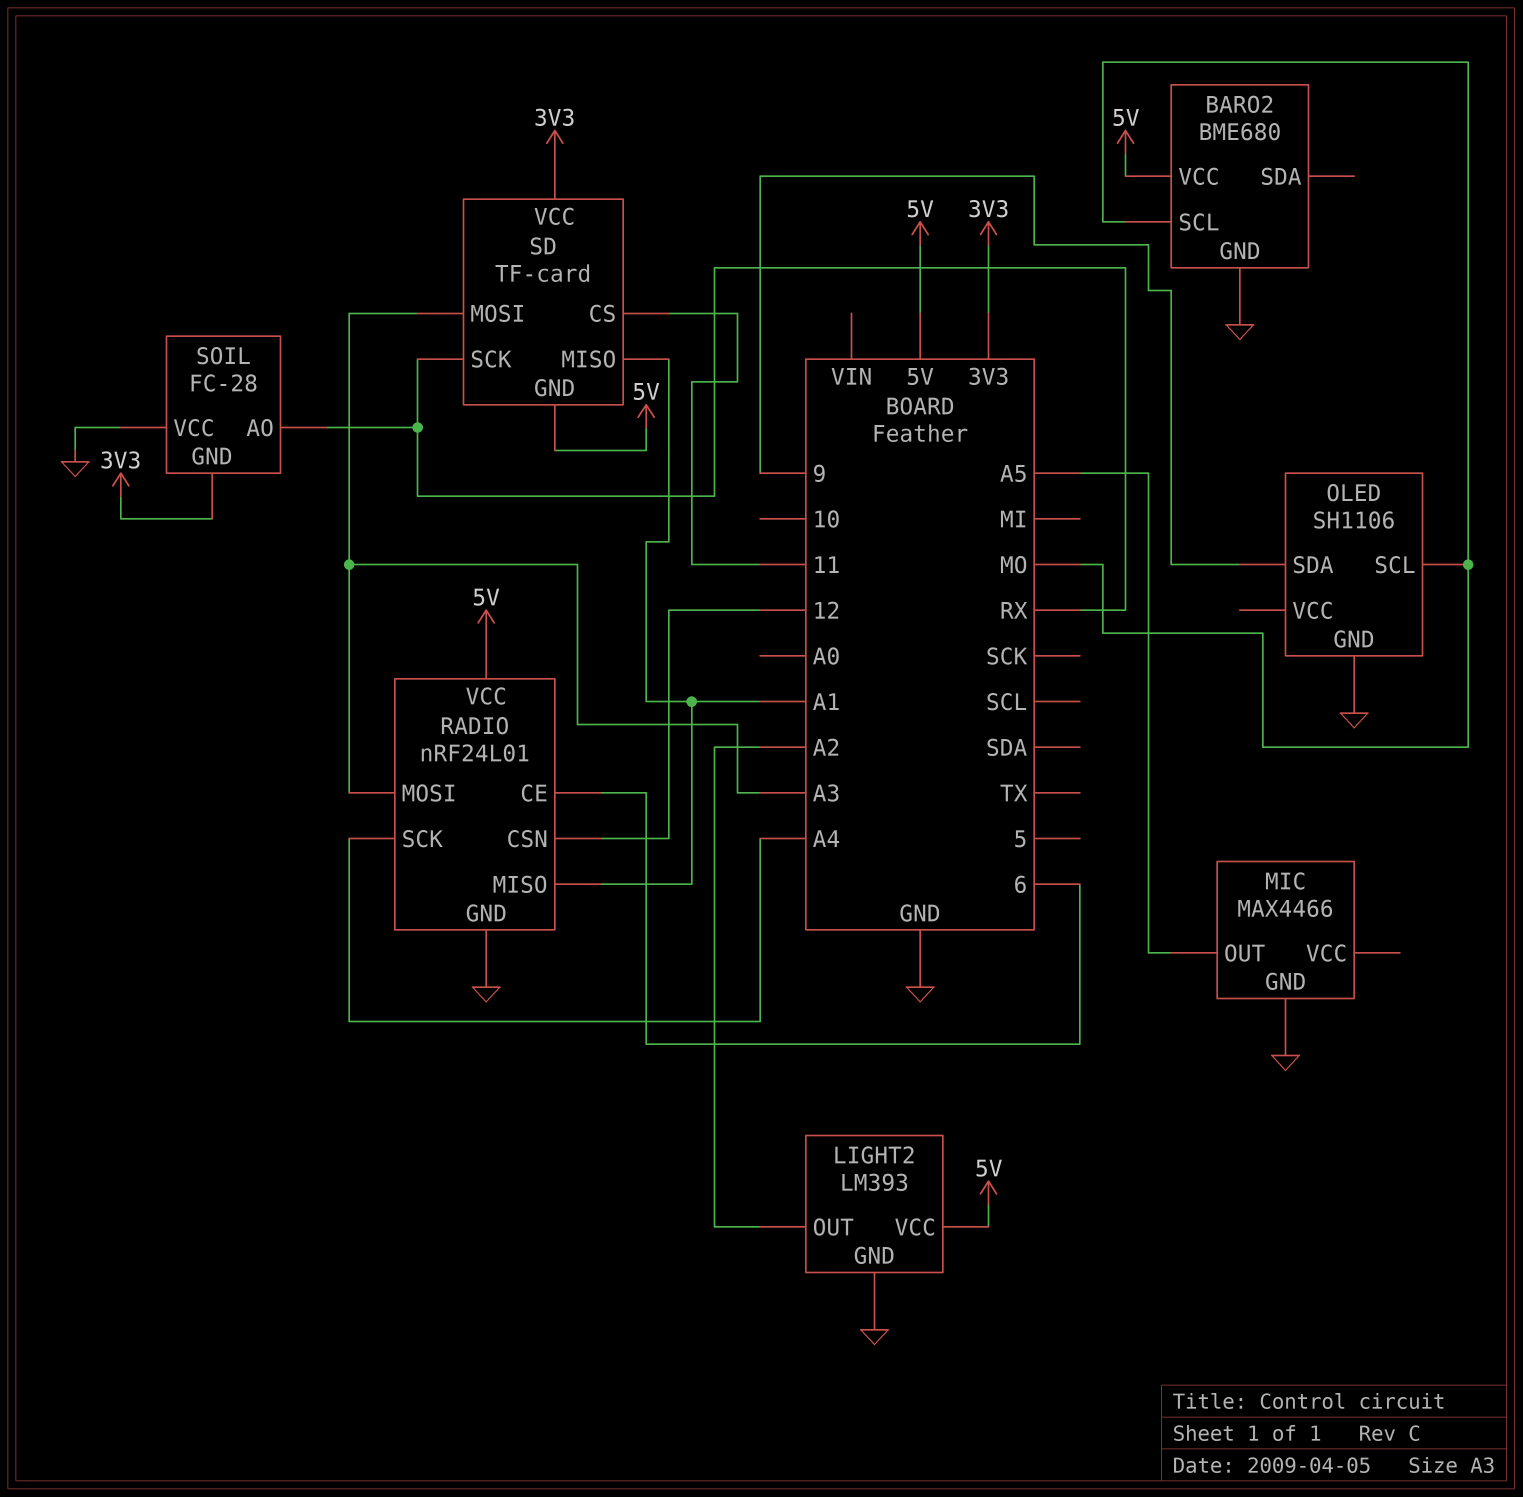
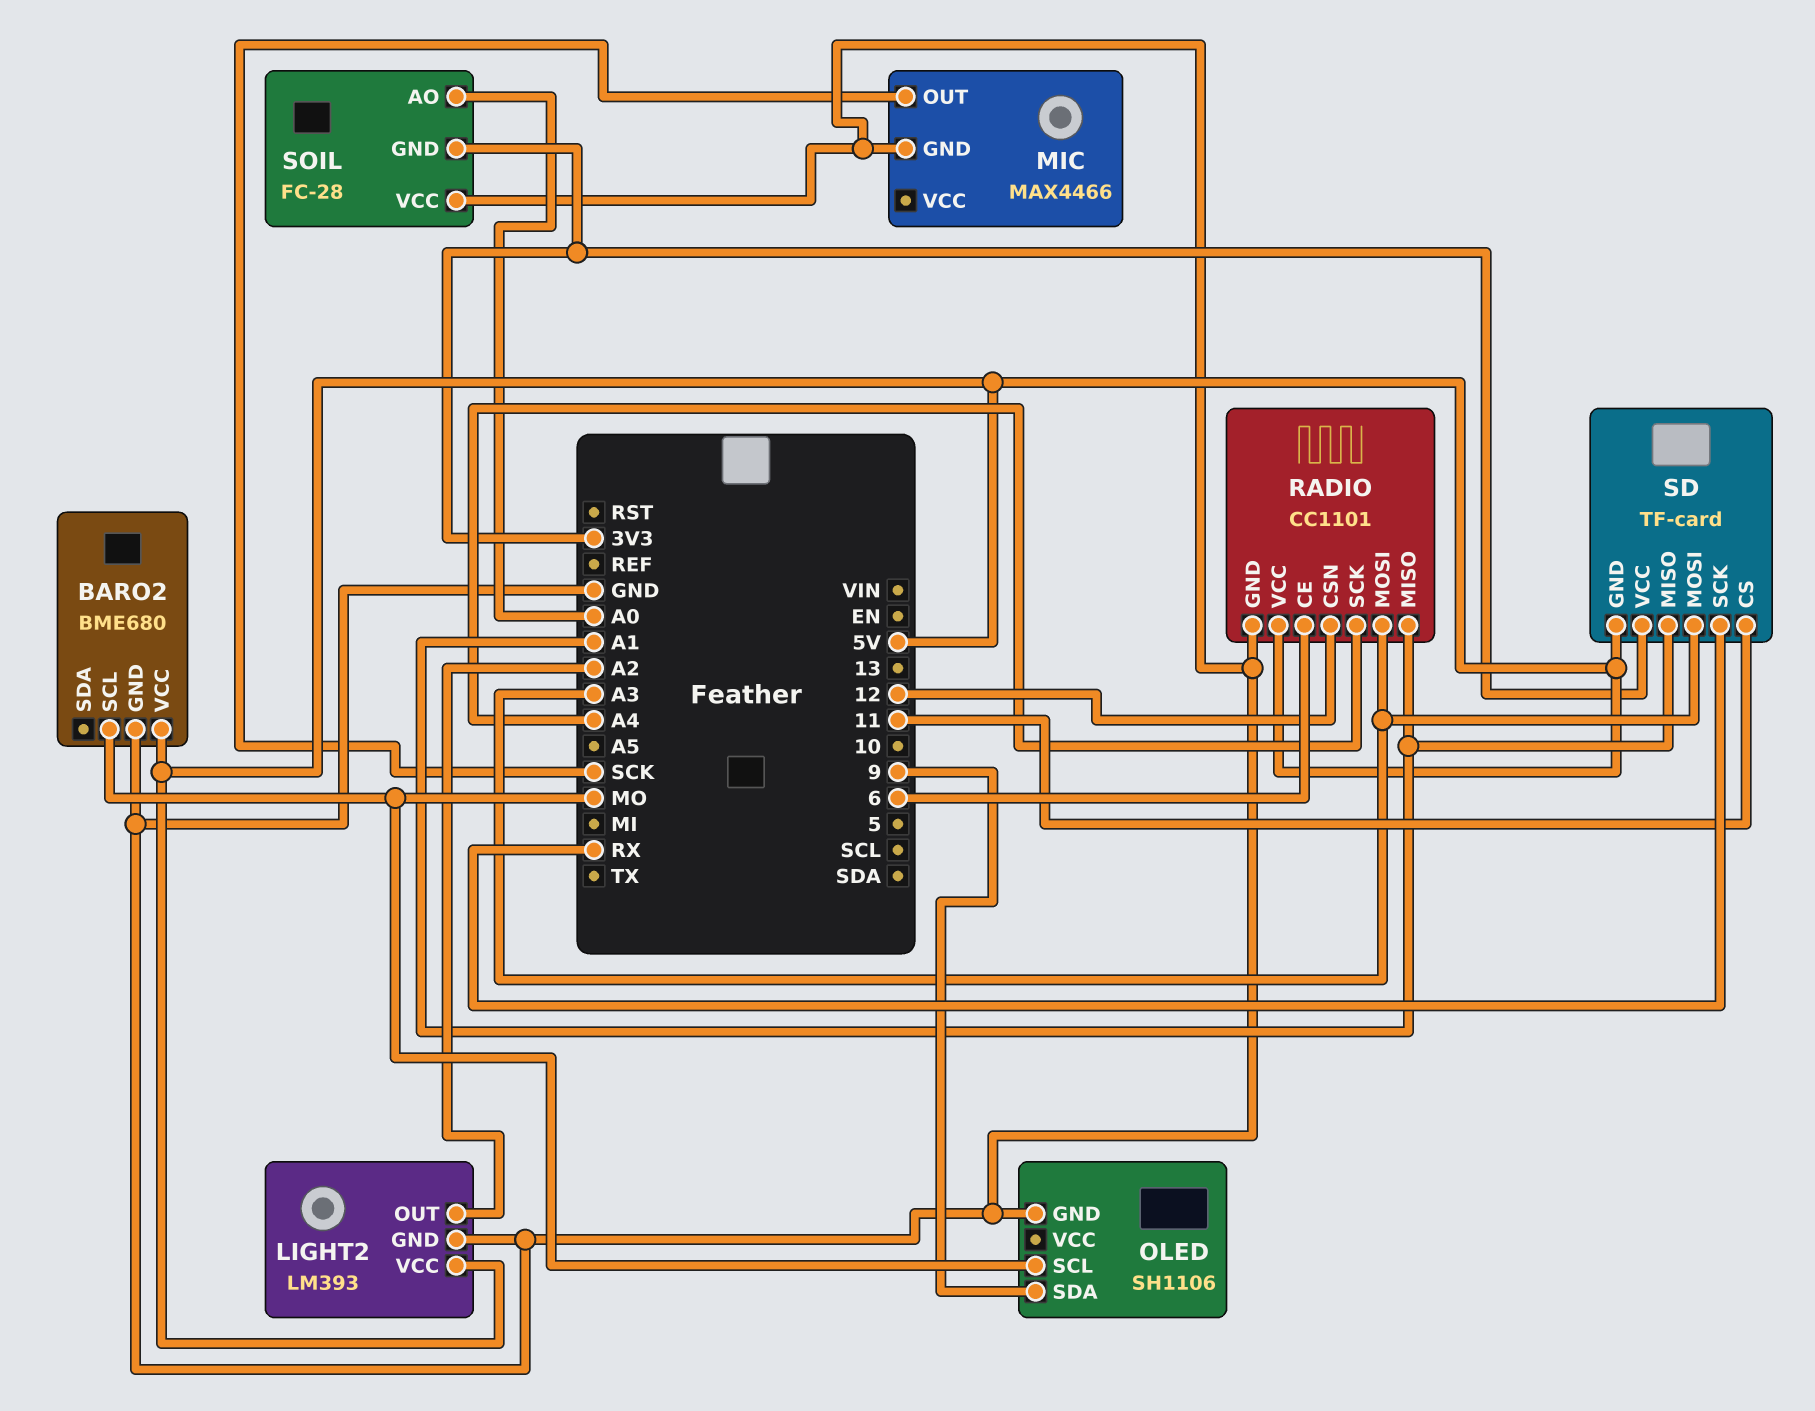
MIC pin OUT: A5 -> SCK
RADIO: nRF24L01 -> CC1101
SOIL pin AO: RX -> A0

